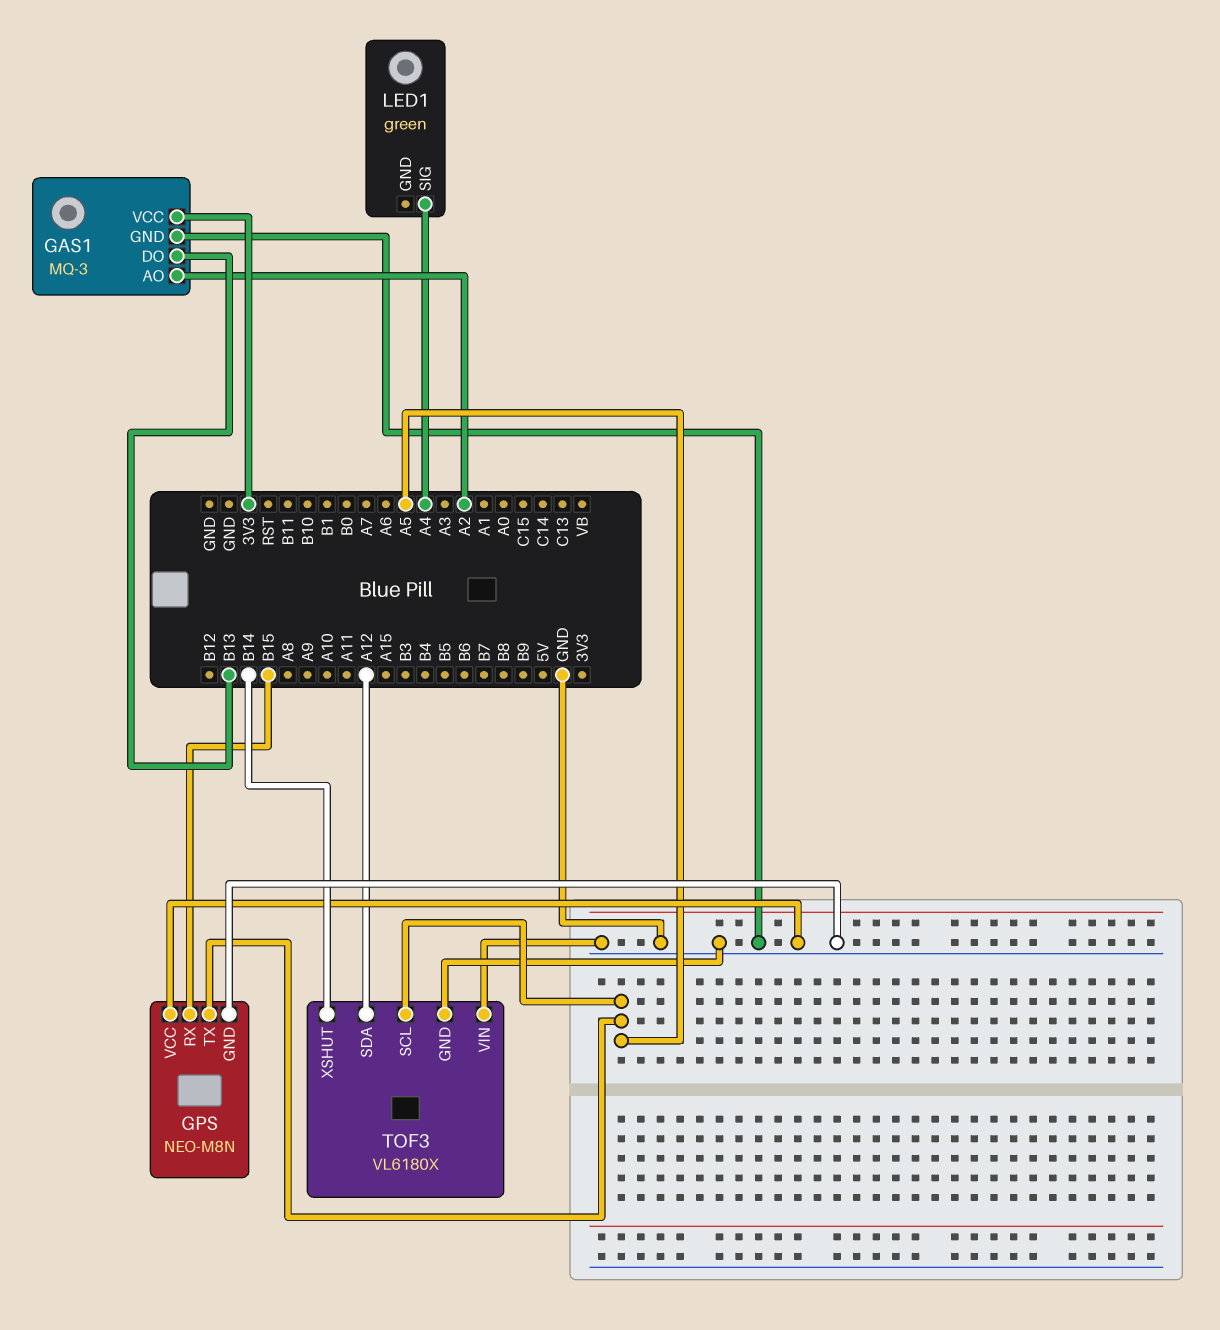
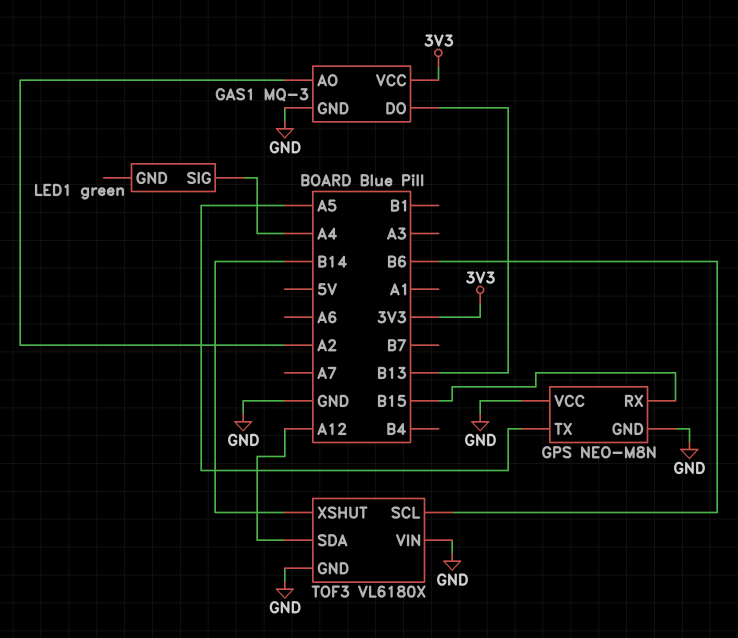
TOF3 pin SCL: A5 -> B6

